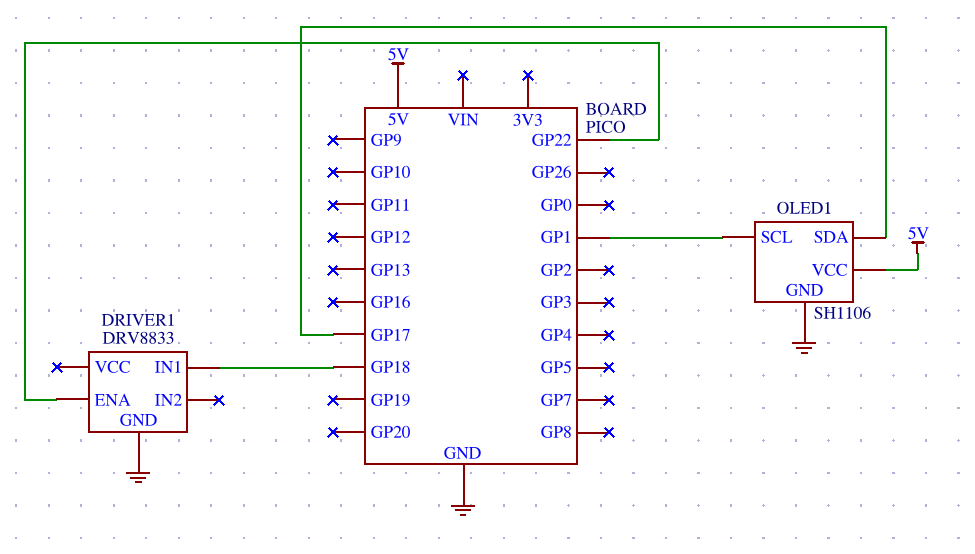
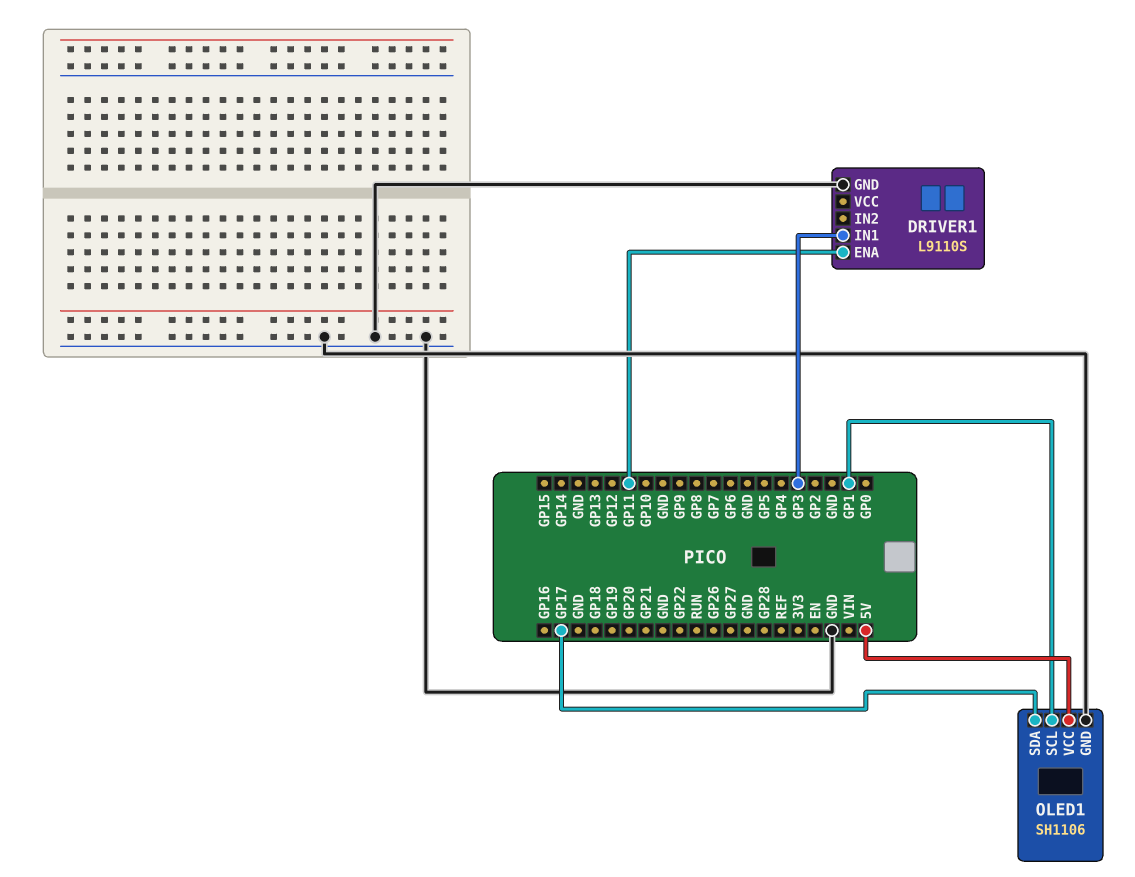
DRIVER1: DRV8833 -> L9110S
DRIVER1 pin ENA: GP22 -> GP11
DRIVER1 pin IN1: GP18 -> GP3

